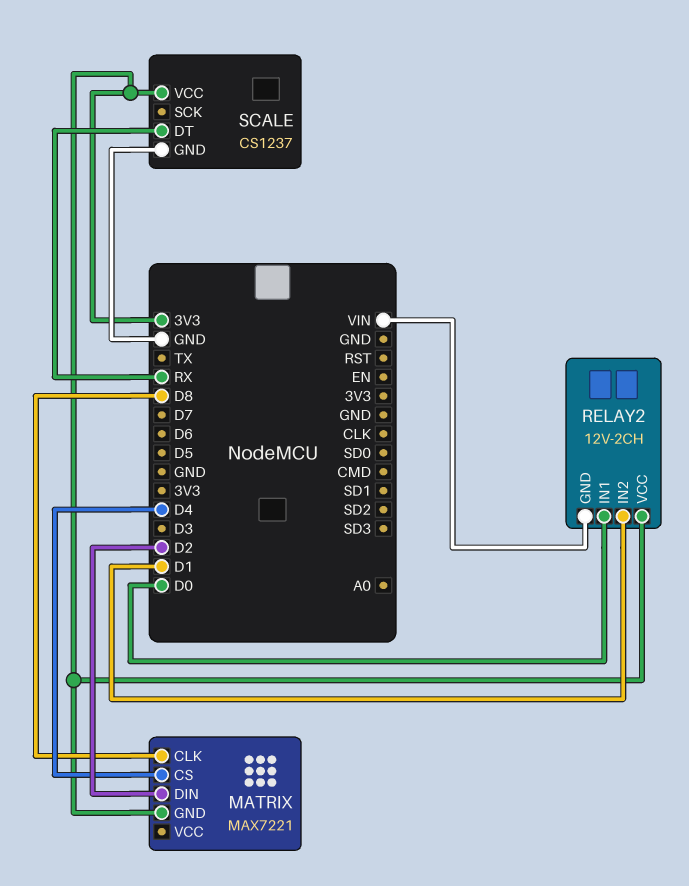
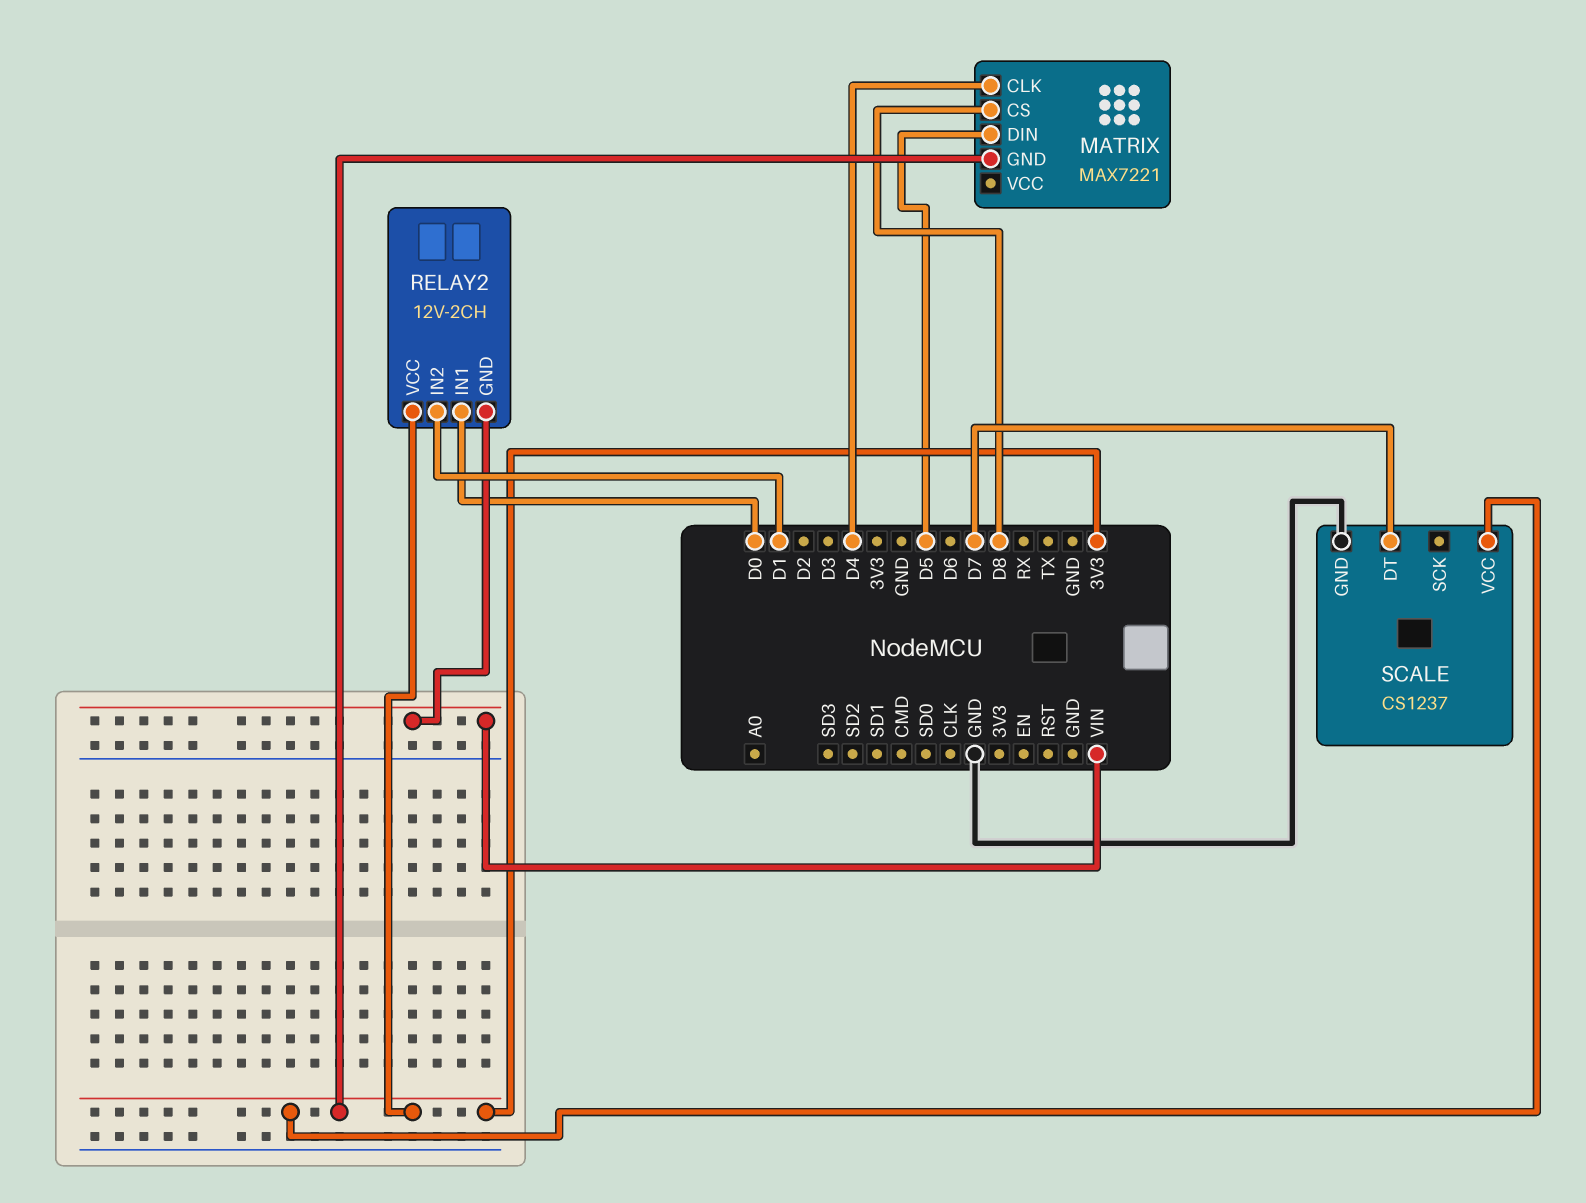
MATRIX pin CLK: D8 -> D4
MATRIX pin CS: D4 -> D8
MATRIX pin DIN: D2 -> D5
SCALE pin DT: RX -> D7

